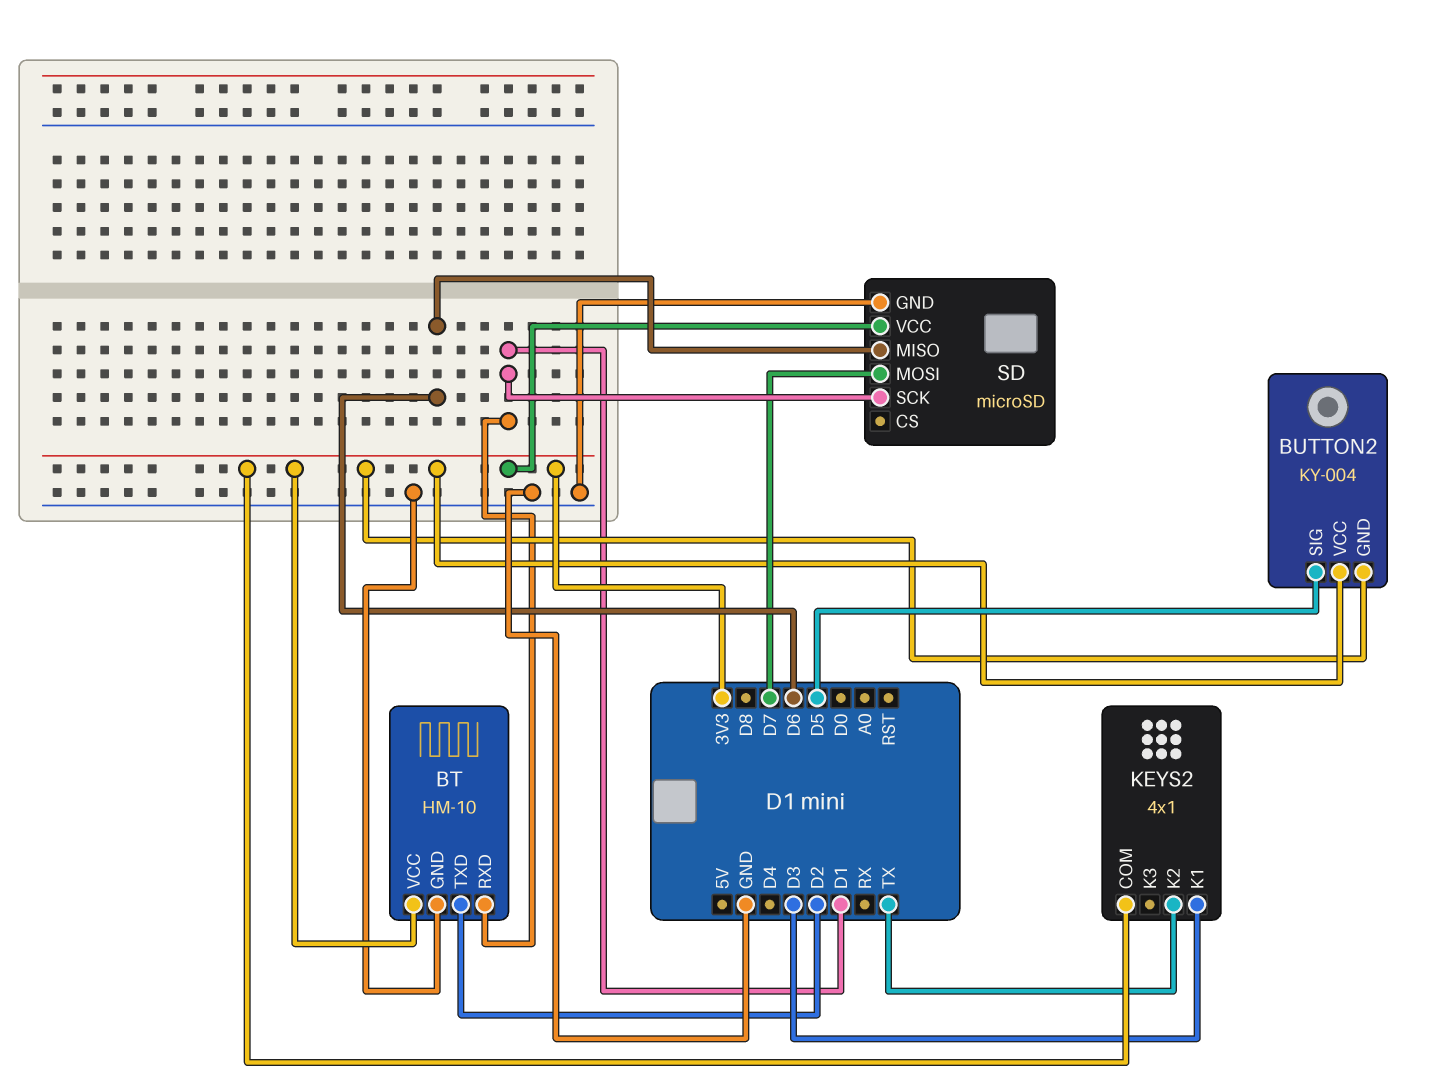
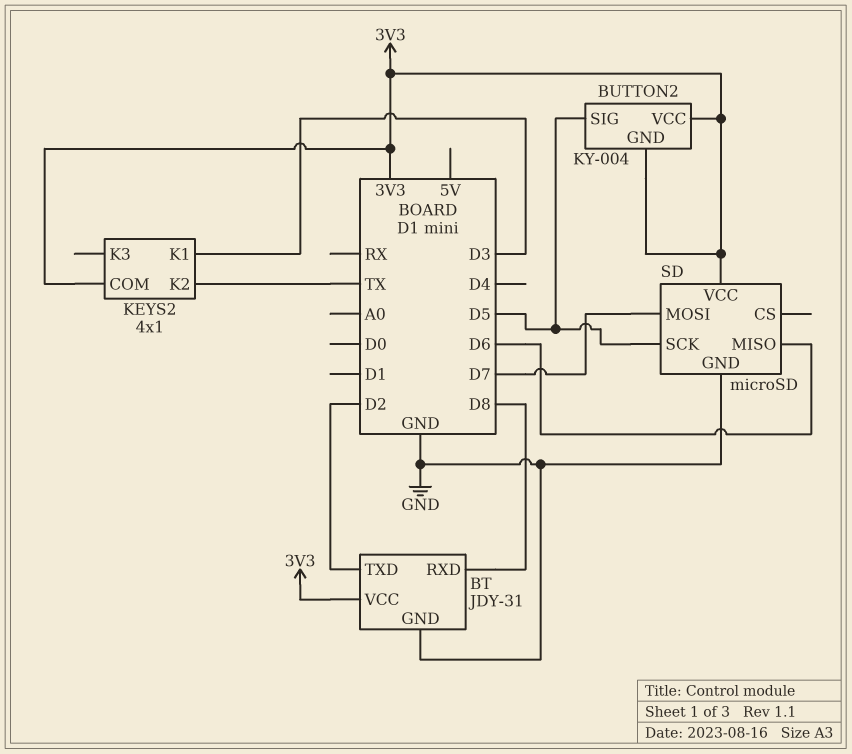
BT: HM-10 -> JDY-31
BT pin RXD: D1 -> D8
SD pin SCK: D1 -> D5

